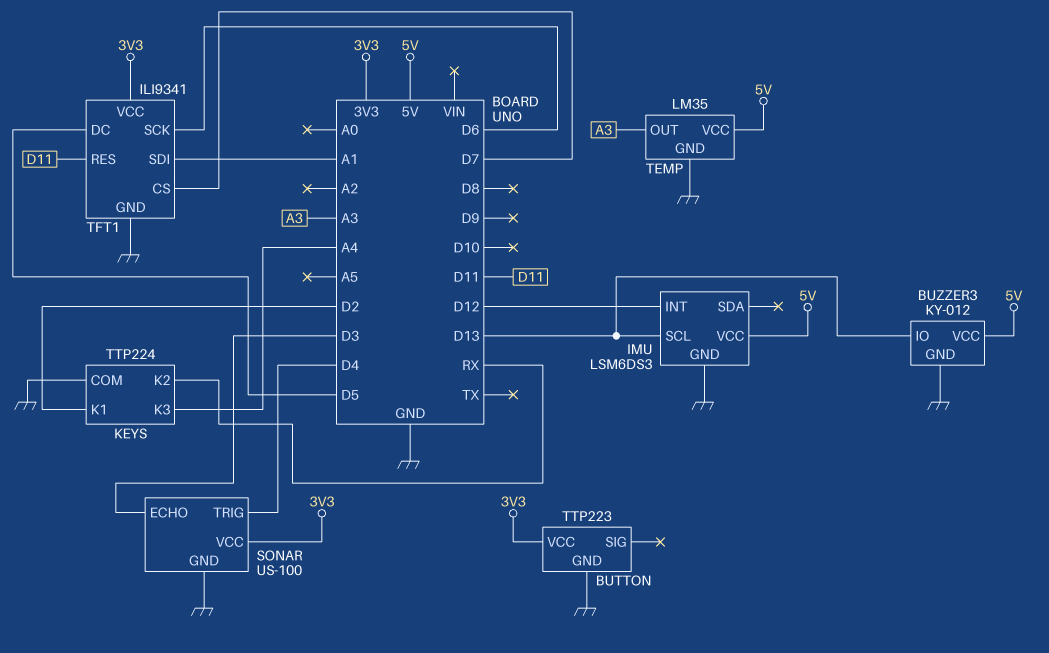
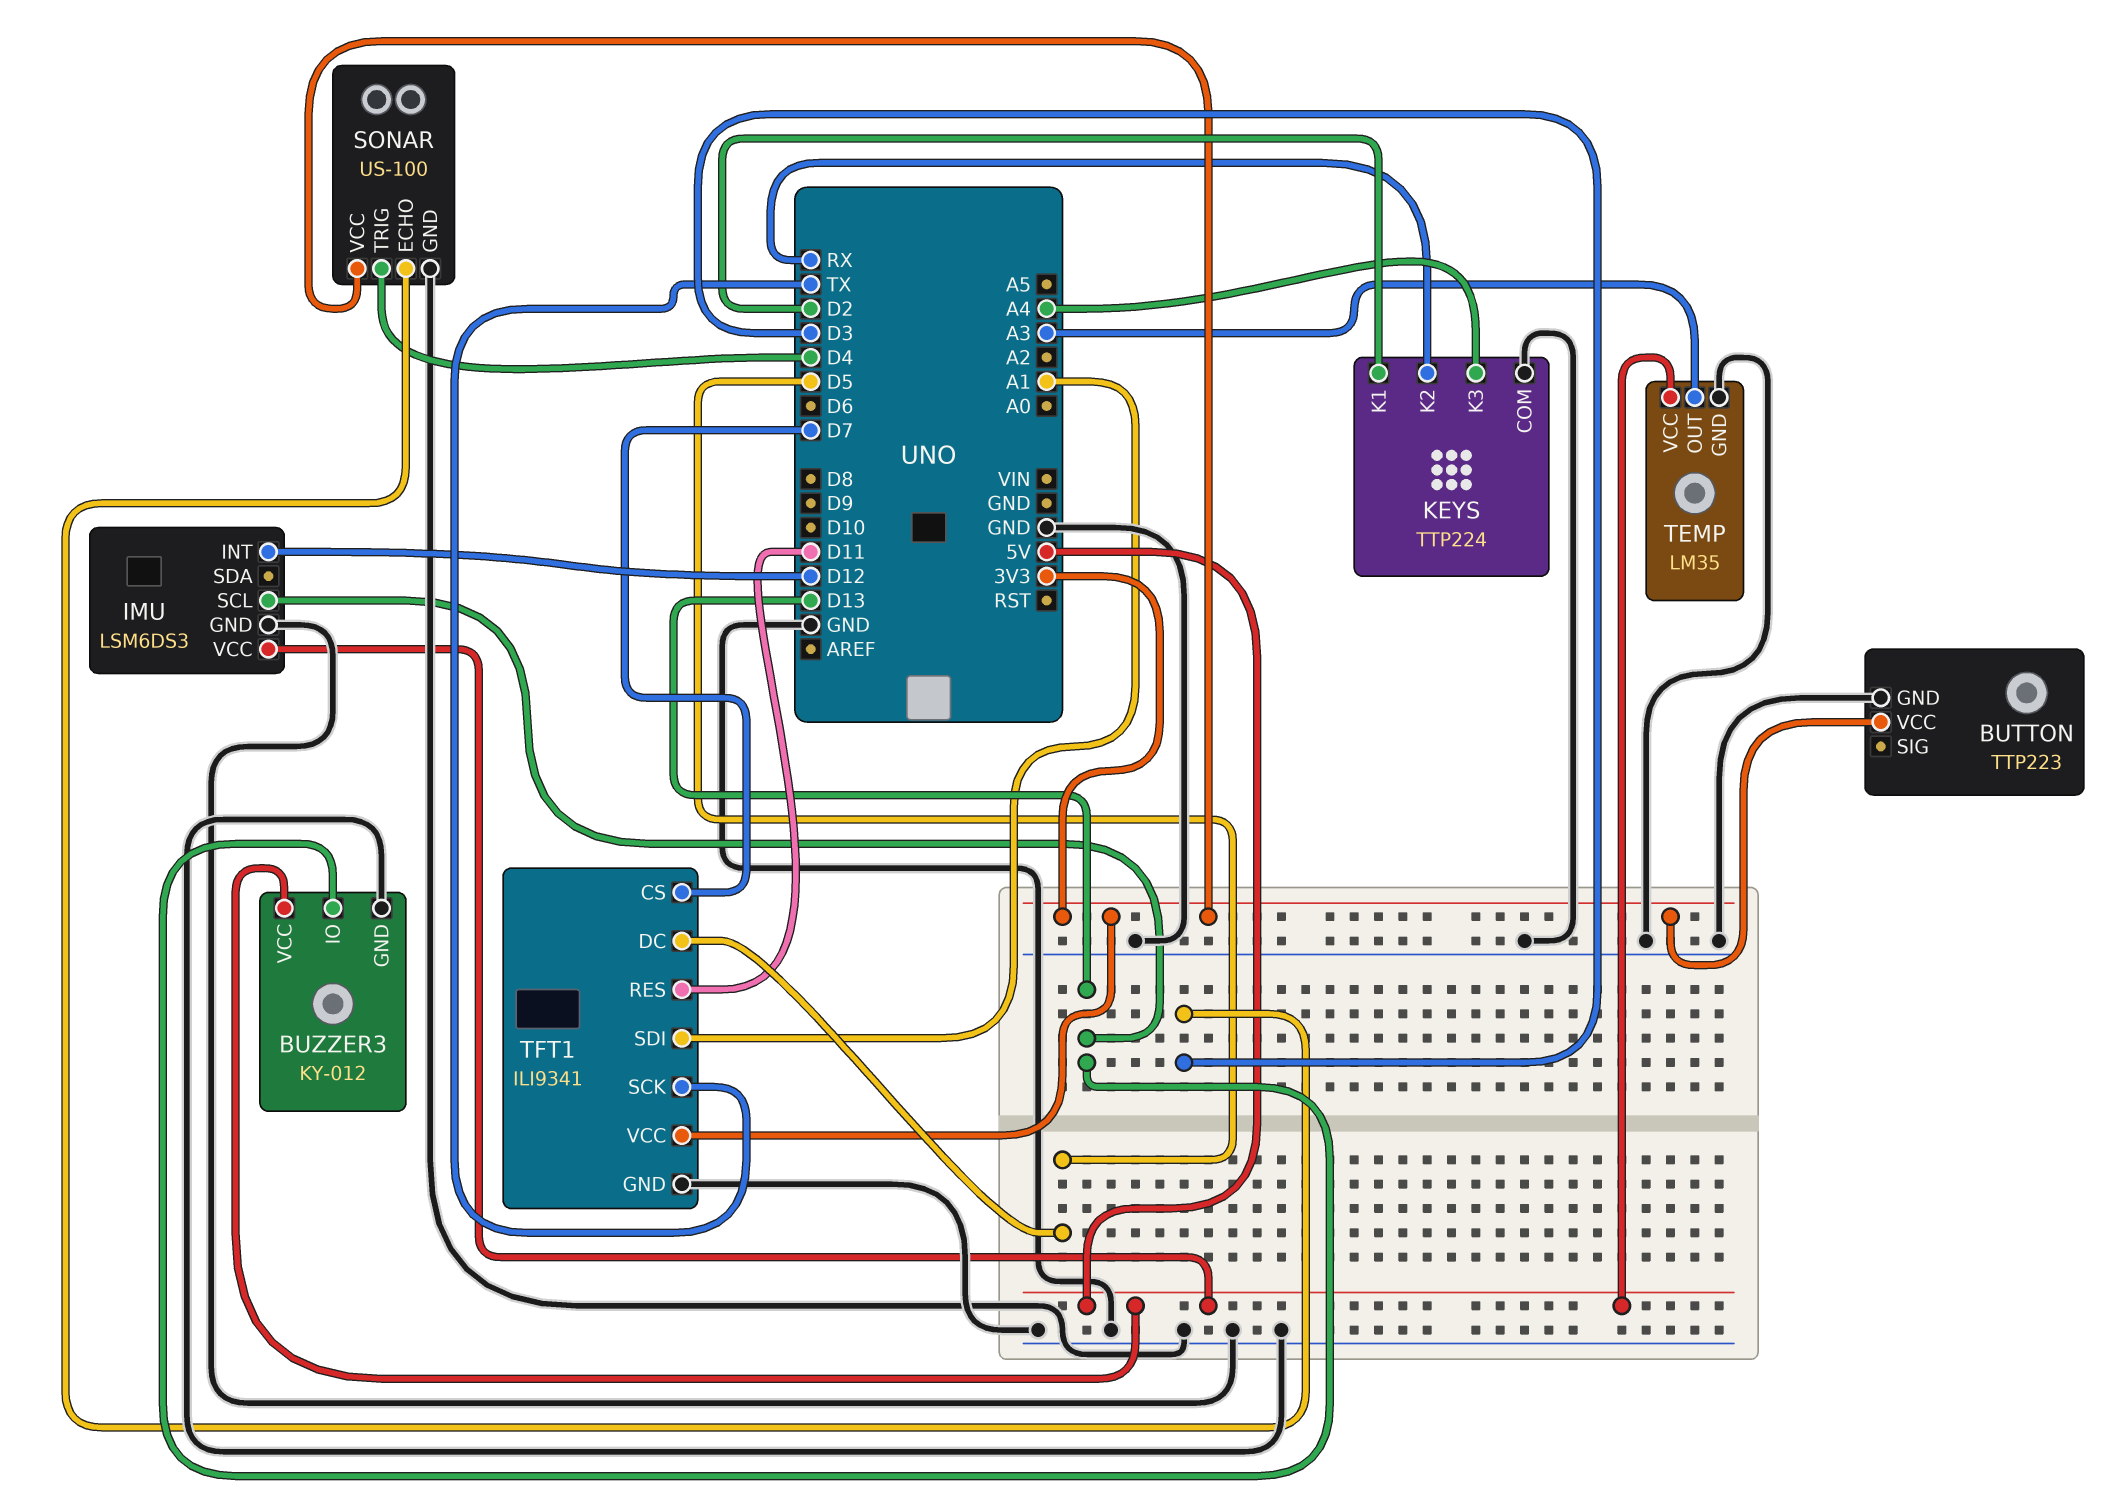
TFT1 pin SCK: D6 -> TX

